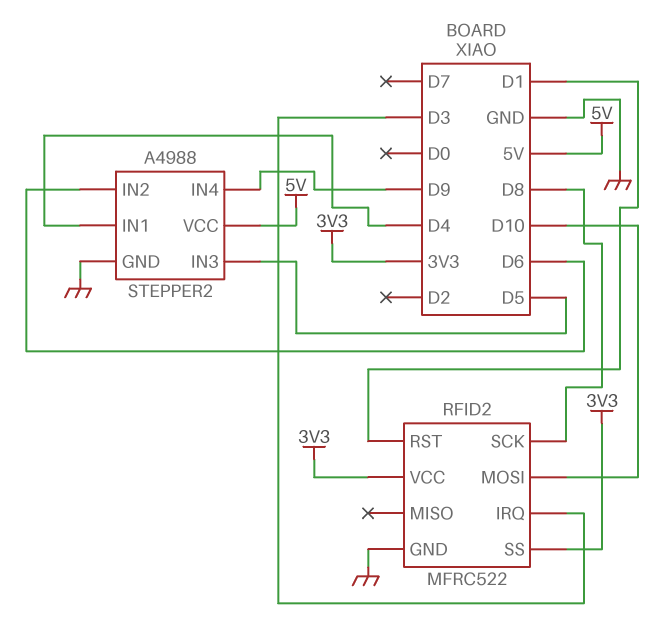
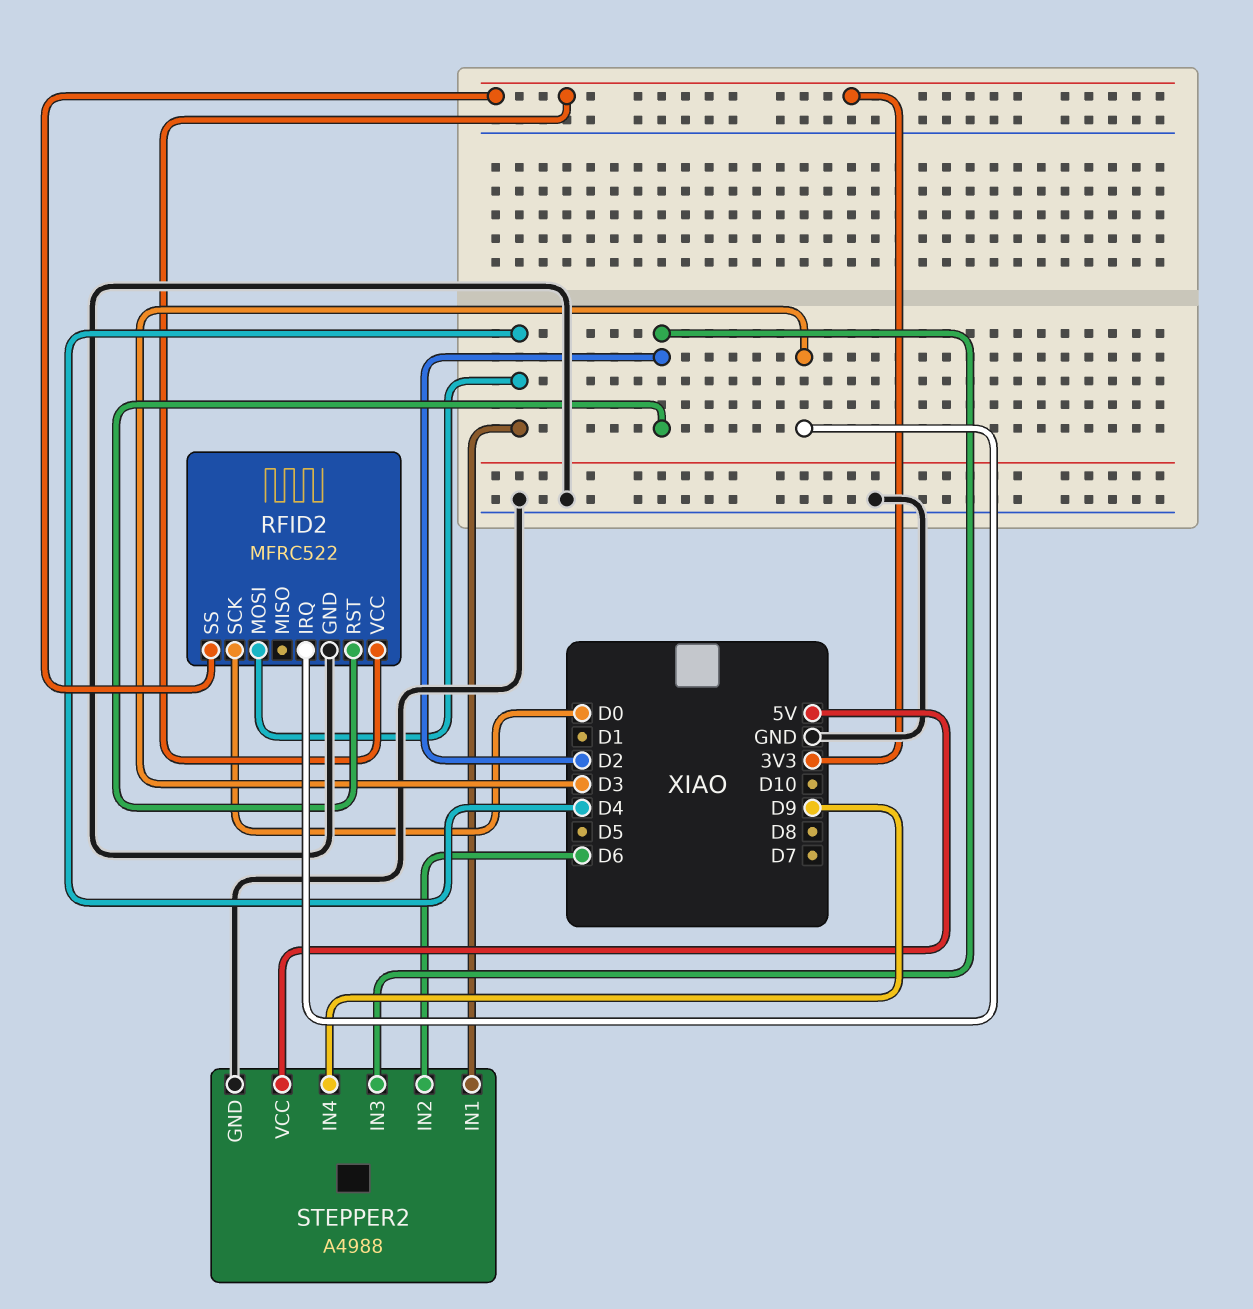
RFID2 pin MOSI: D10 -> D4
RFID2 pin RST: D1 -> D2
RFID2 pin SCK: D8 -> D0
STEPPER2 pin IN3: D5 -> D2

